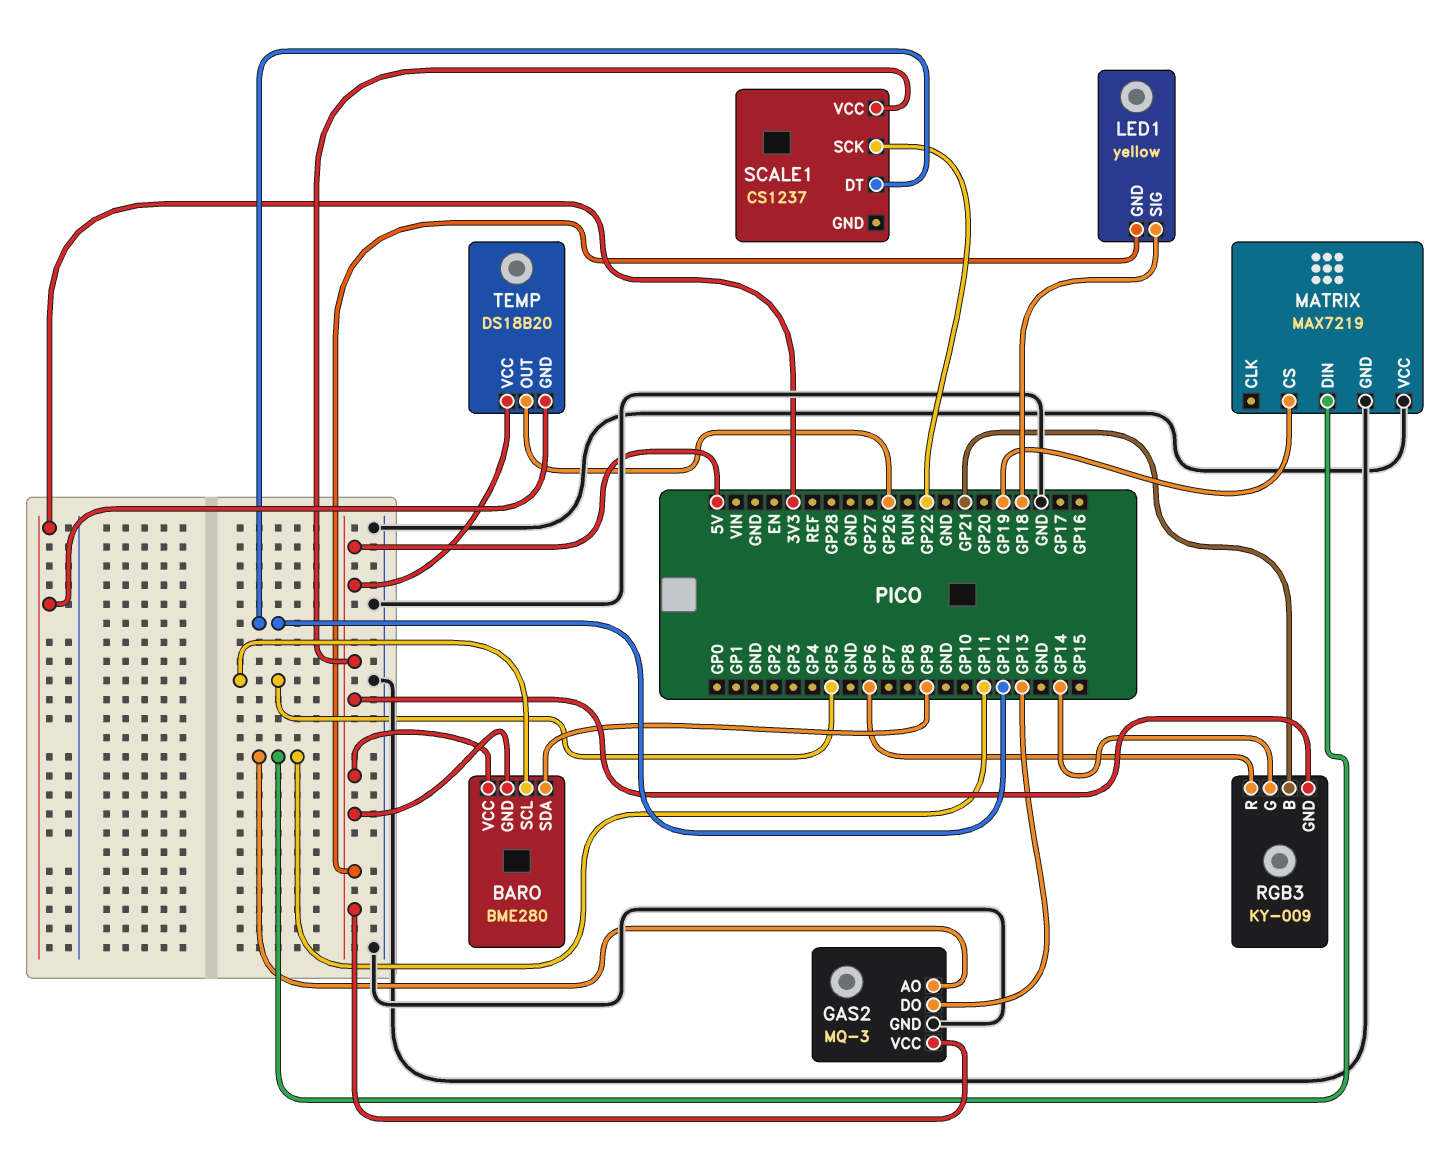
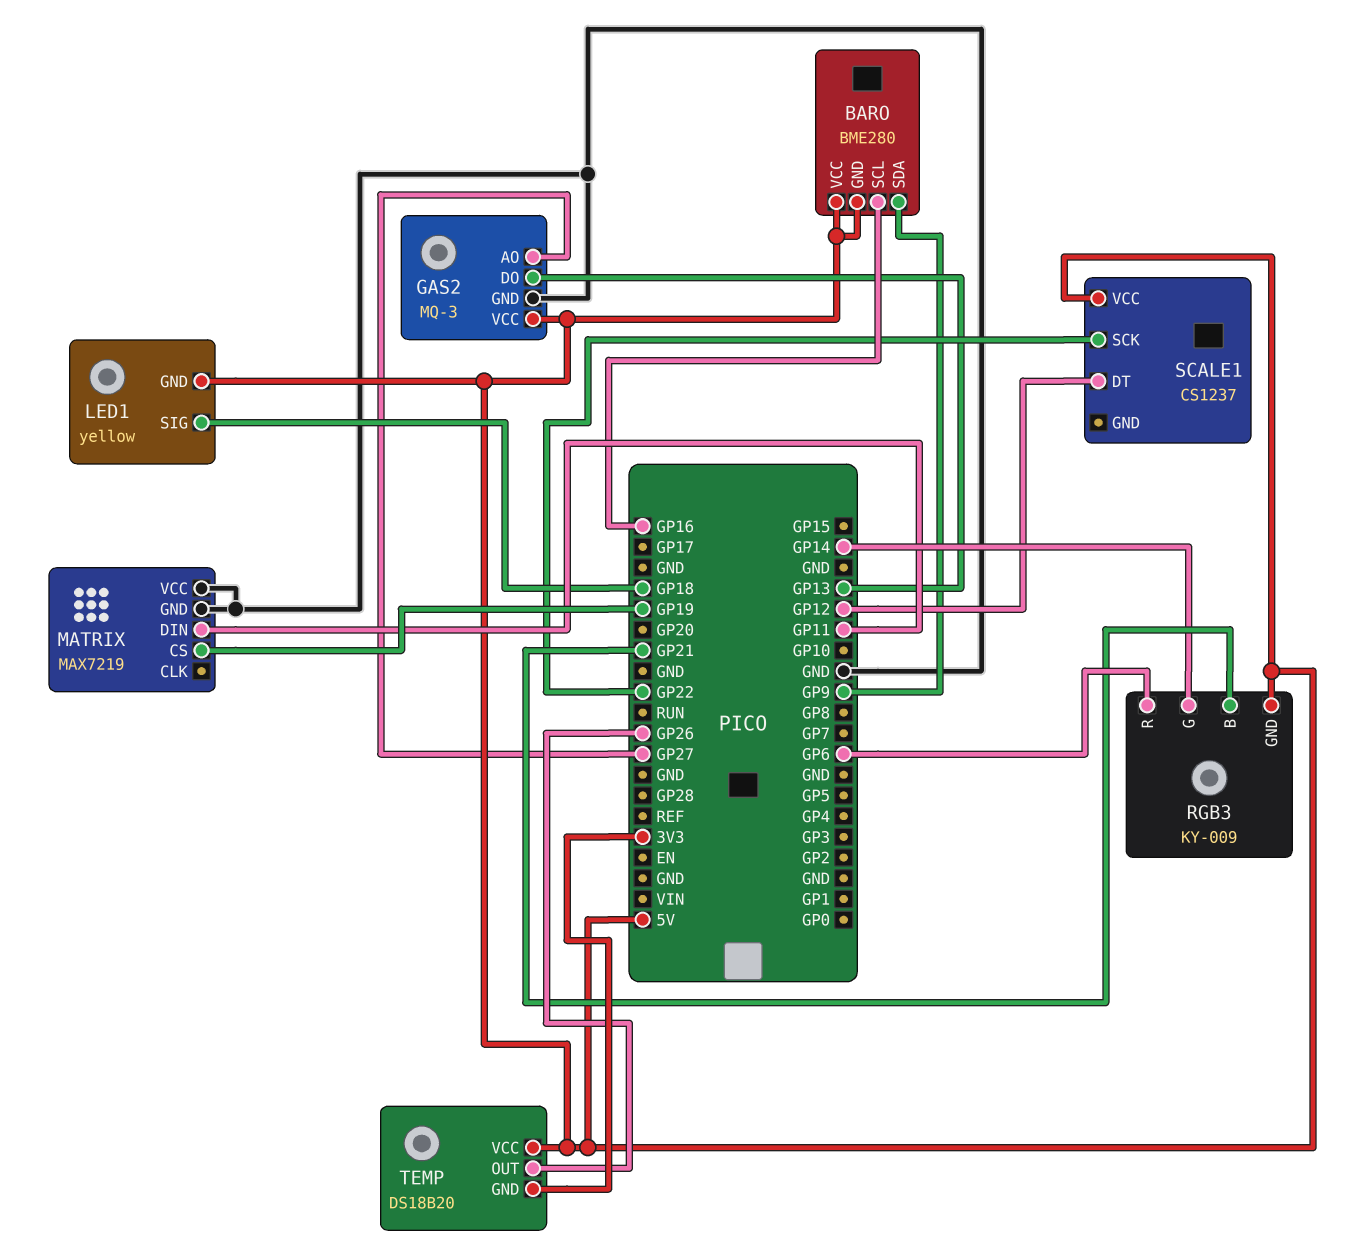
BARO pin SCL: GP5 -> GP16
GAS2 pin AO: GP11 -> GP27

